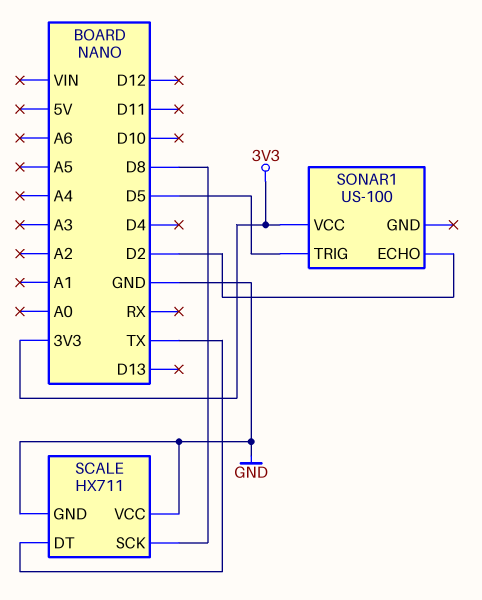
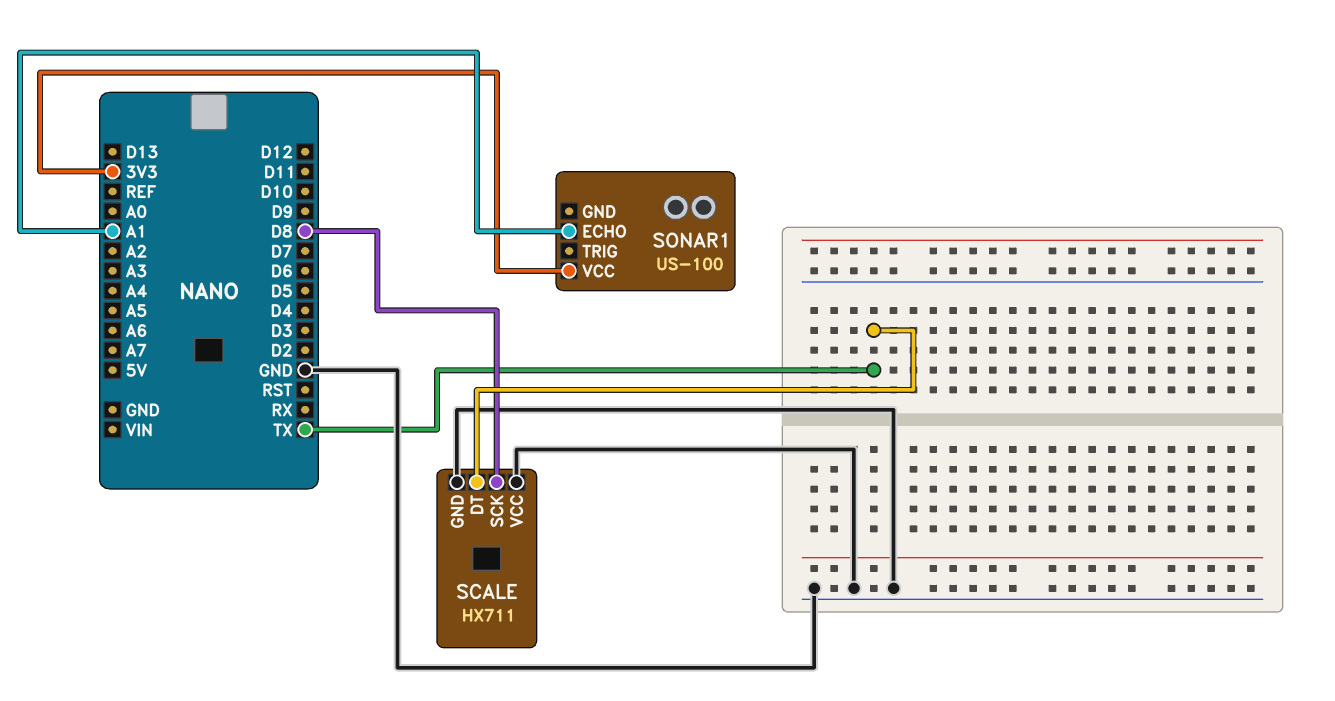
SONAR1 pin ECHO: D2 -> A1
SONAR1 pin TRIG: D5 -> none

